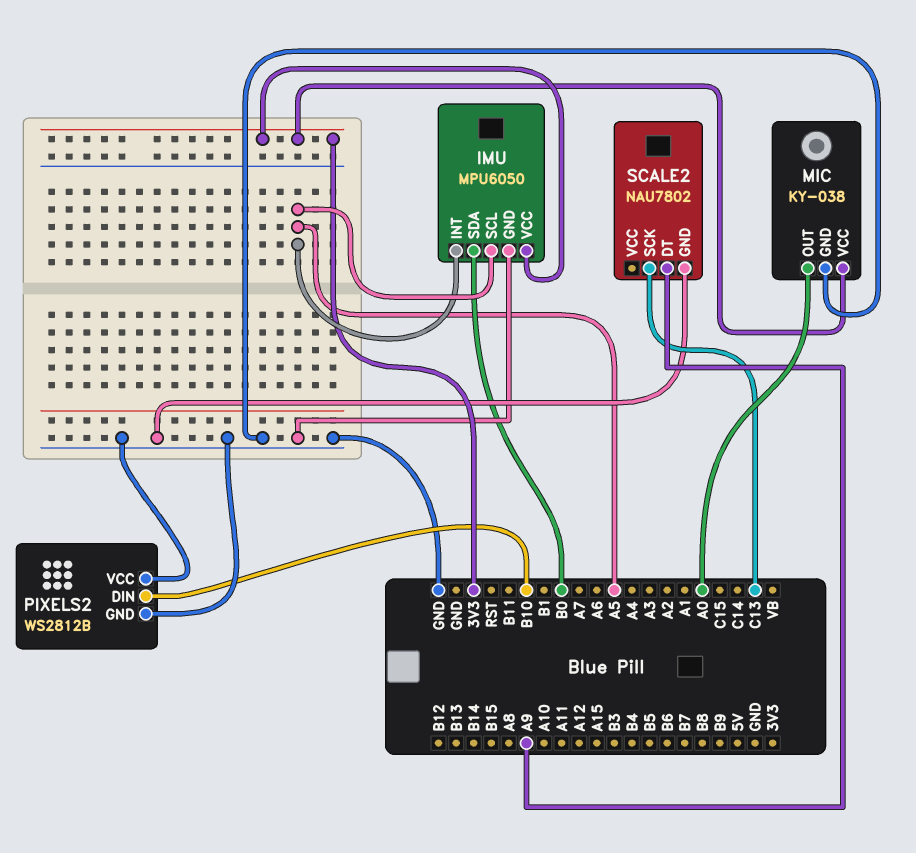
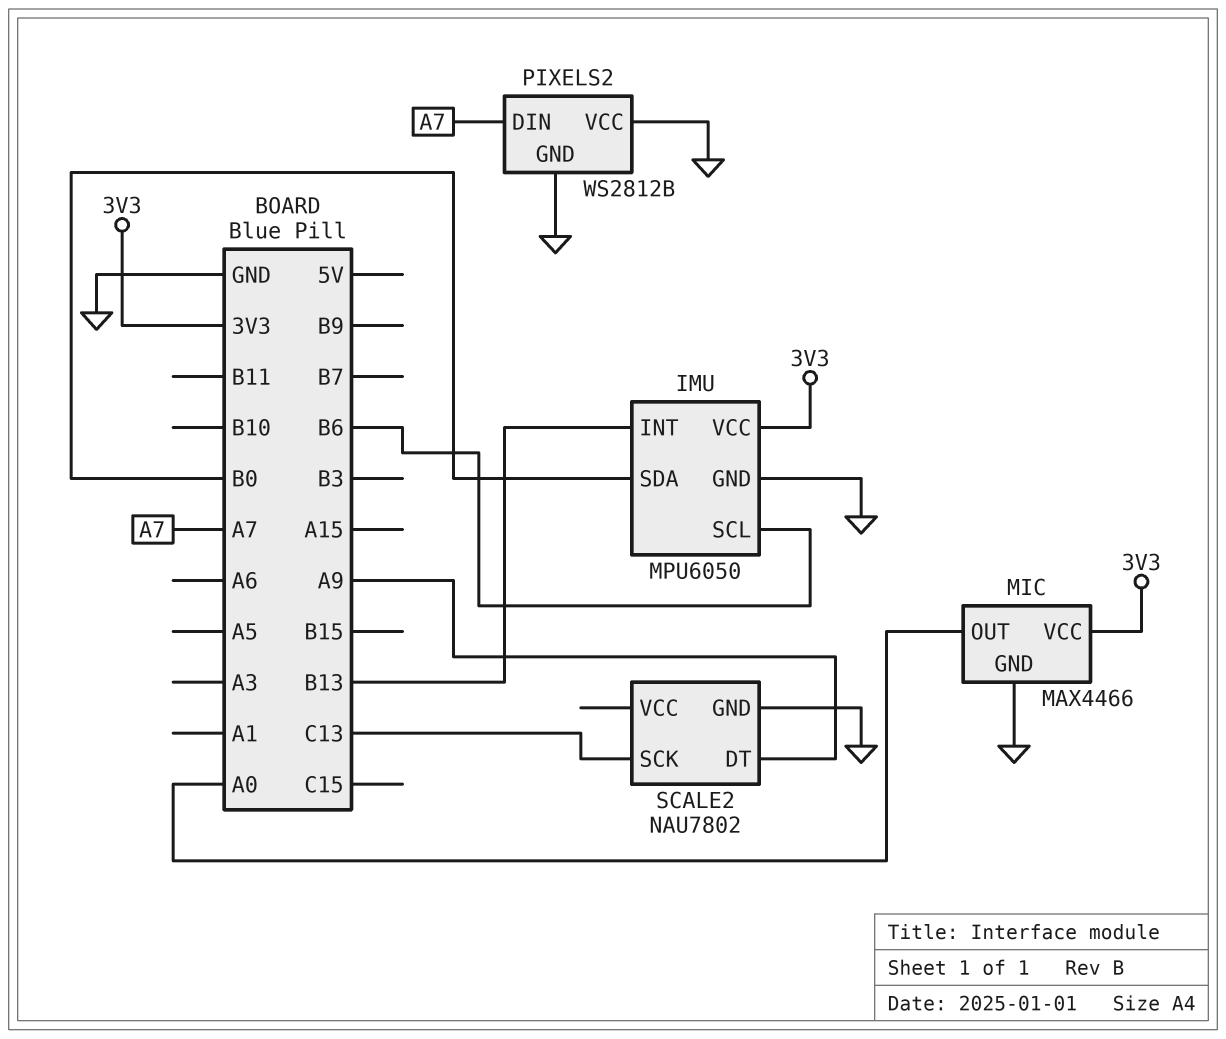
IMU pin INT: A5 -> B13
IMU pin SCL: A5 -> B6
MIC: KY-038 -> MAX4466
PIXELS2 pin DIN: B10 -> A7

